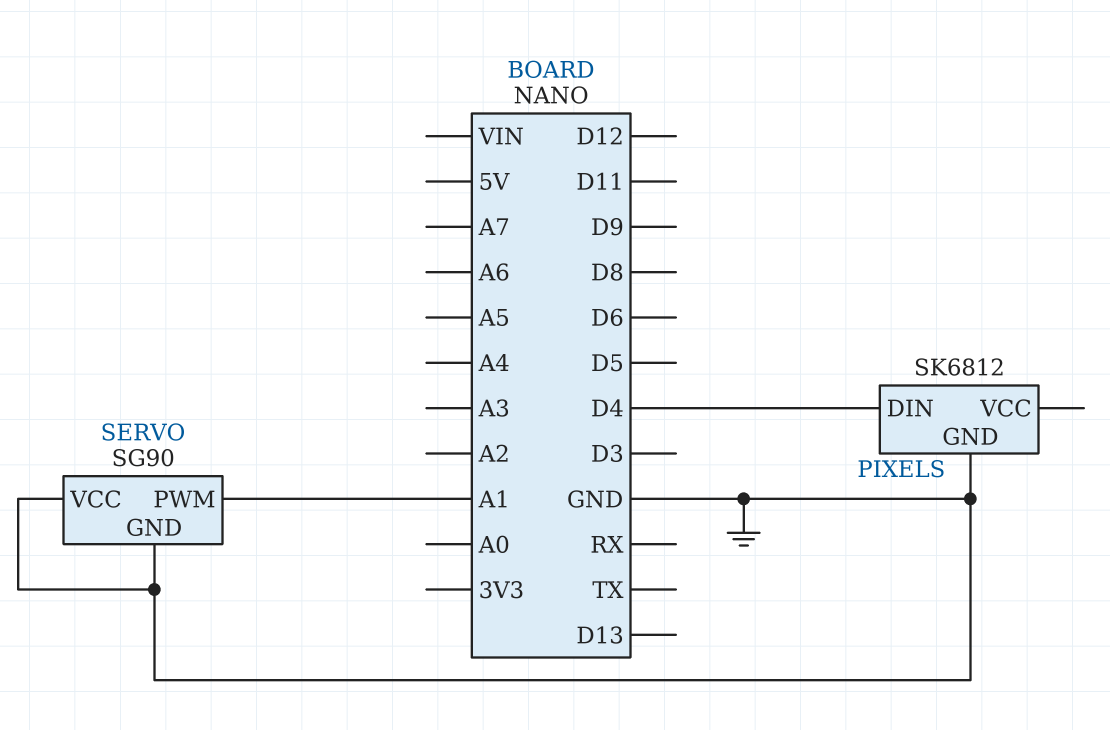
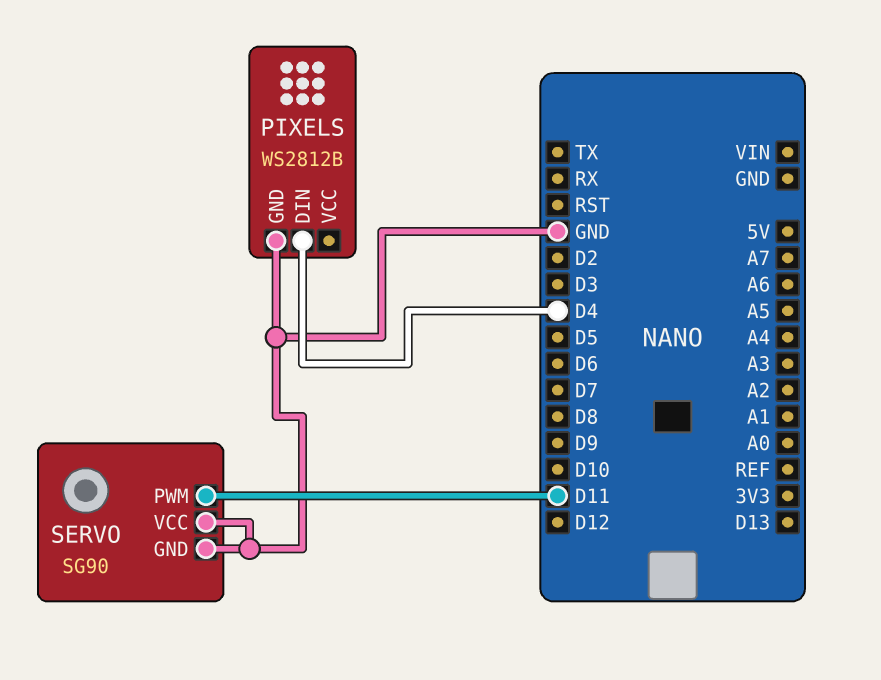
PIXELS: SK6812 -> WS2812B
SERVO pin PWM: A1 -> D11

